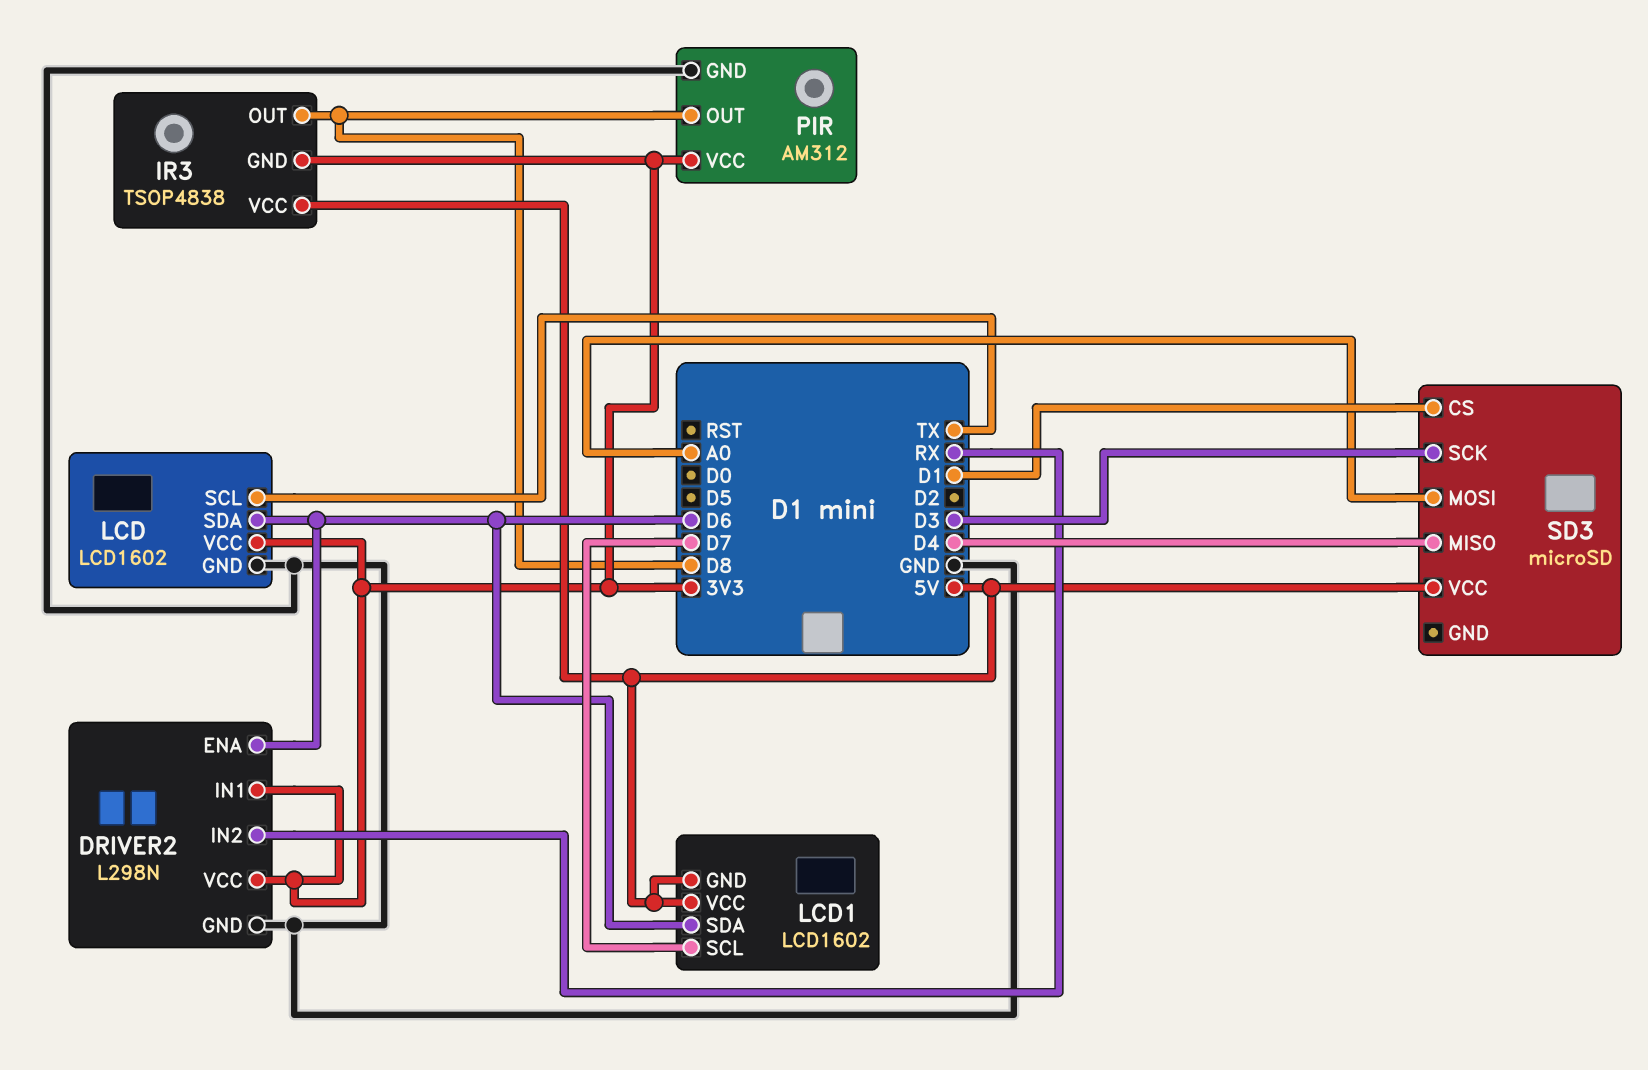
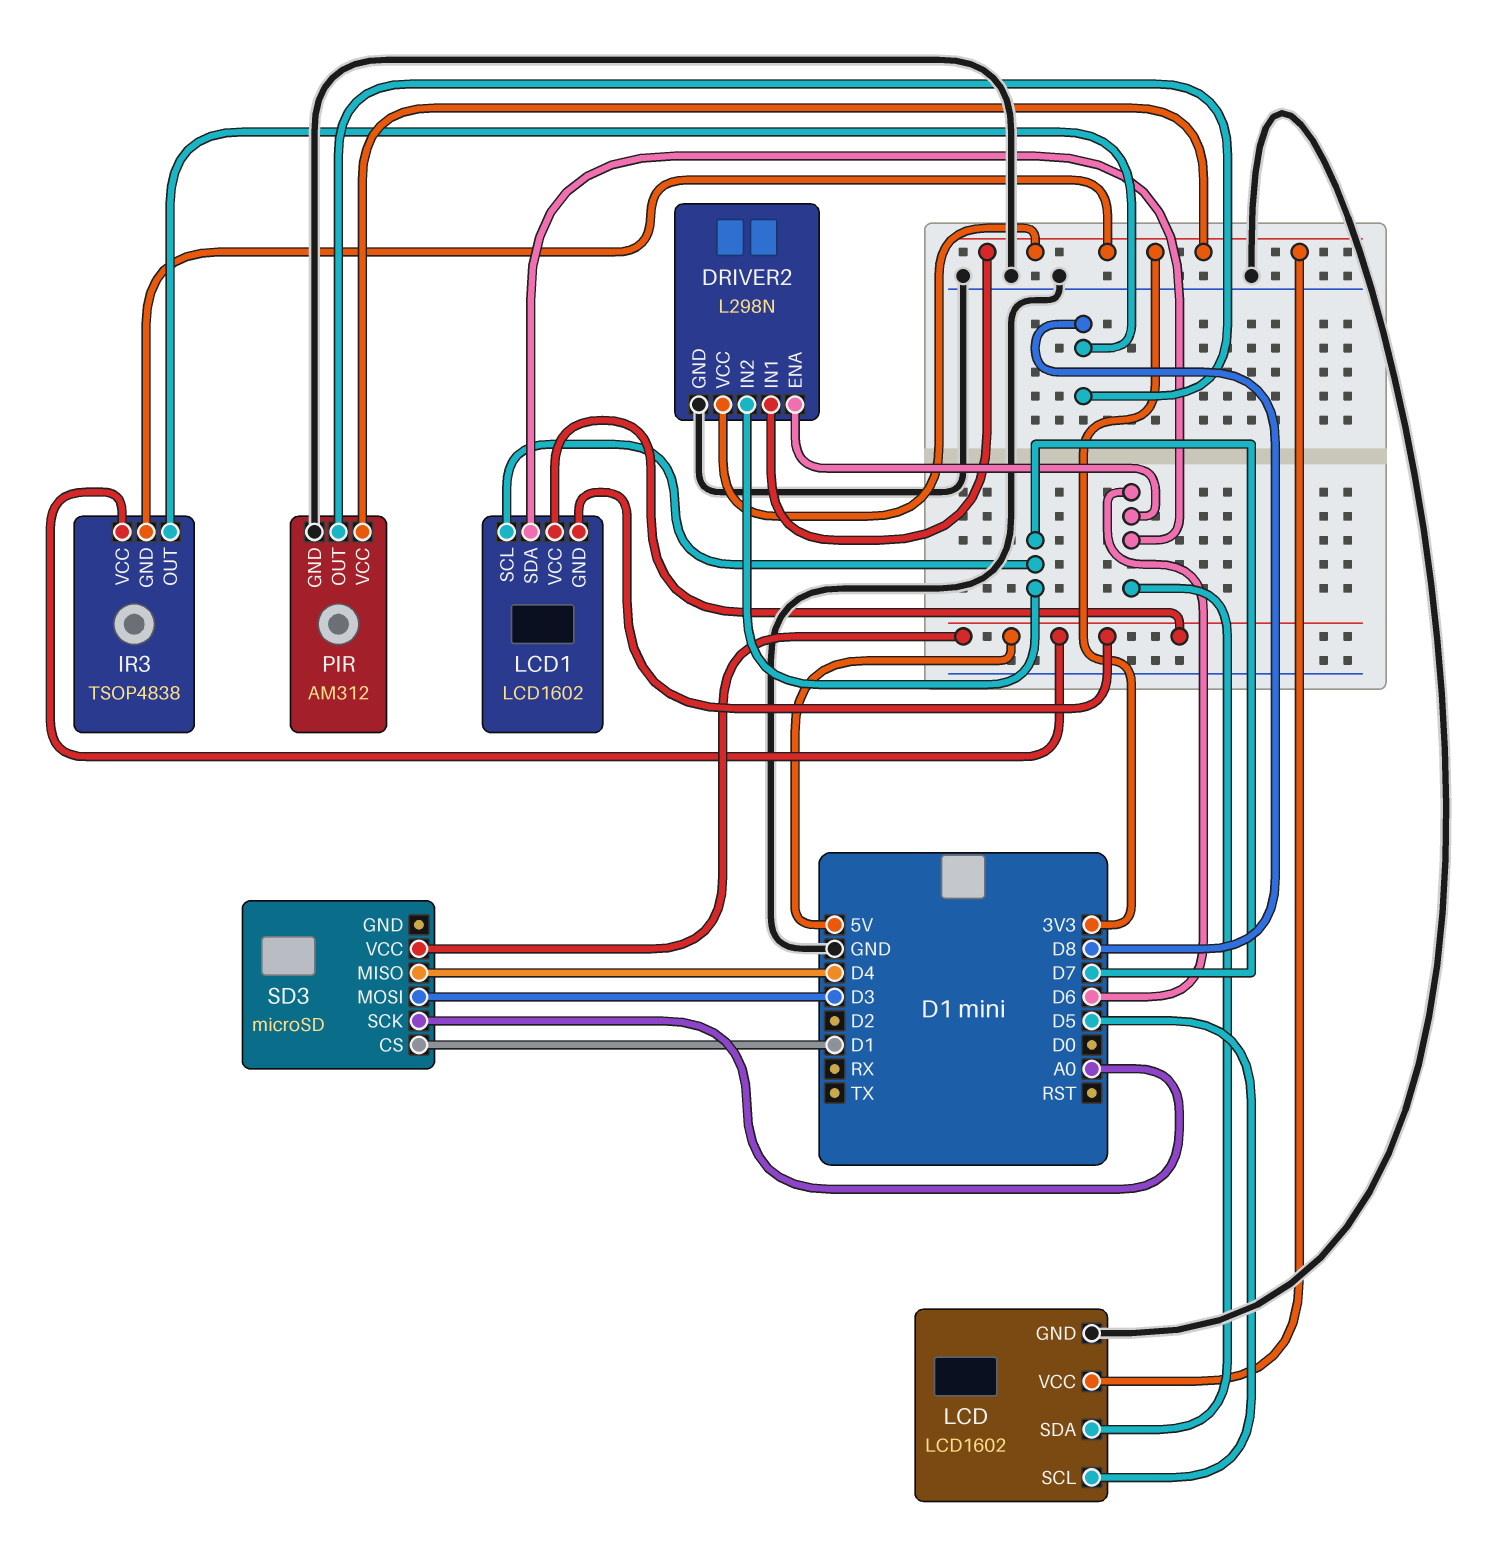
DRIVER2 pin IN2: RX -> D7
LCD pin SCL: TX -> D5
SD3 pin MOSI: A0 -> D3
SD3 pin SCK: D3 -> A0

